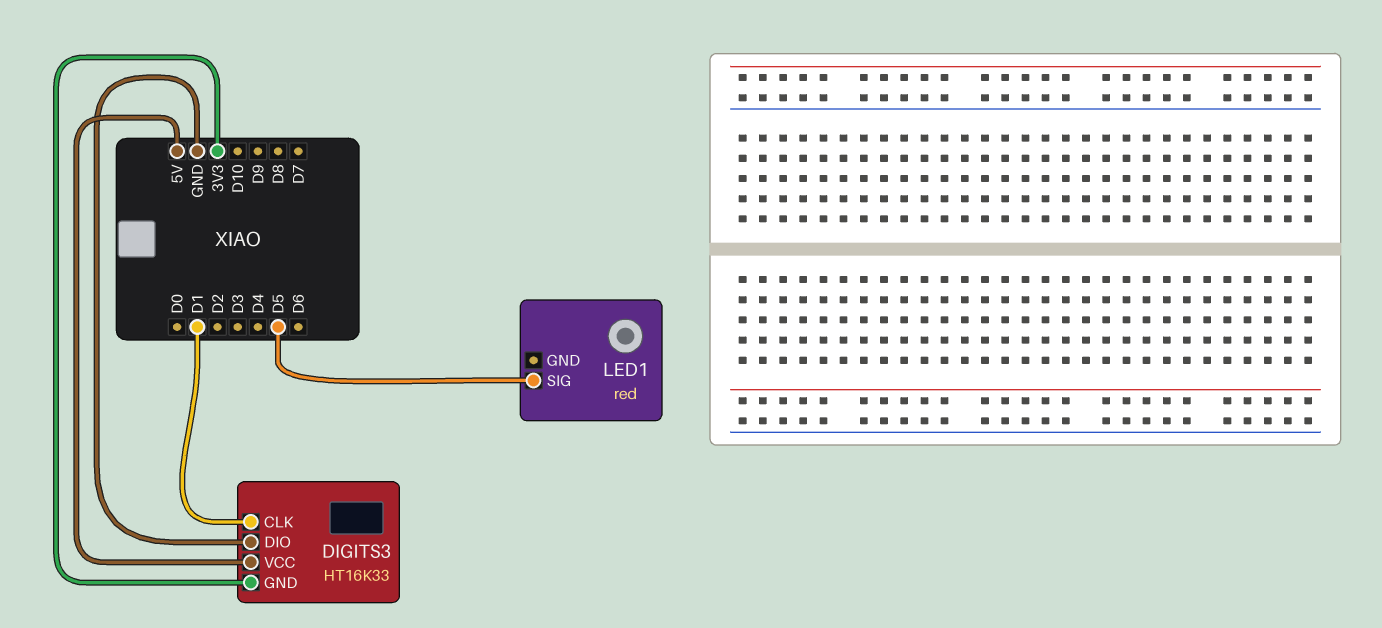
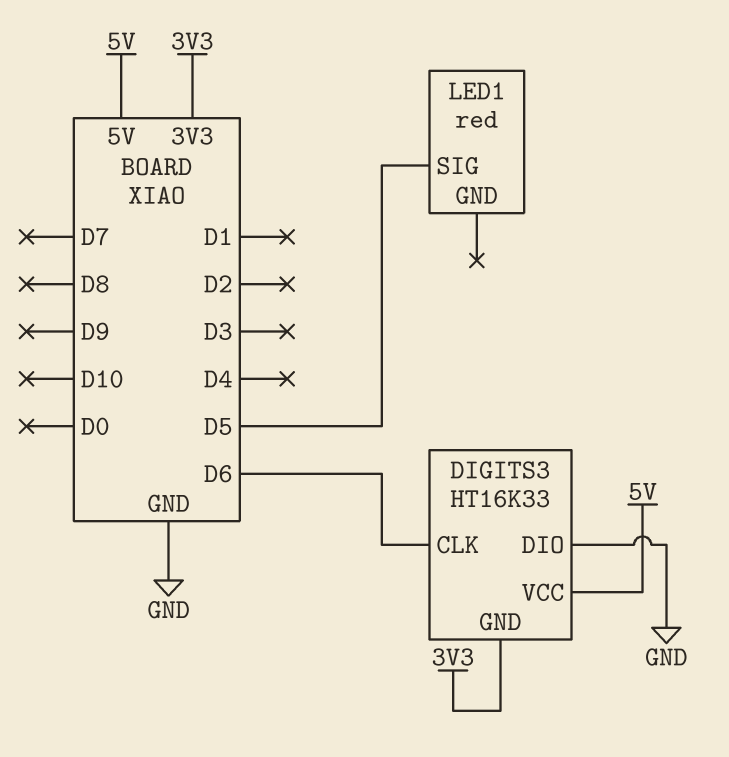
DIGITS3 pin CLK: D1 -> D6

